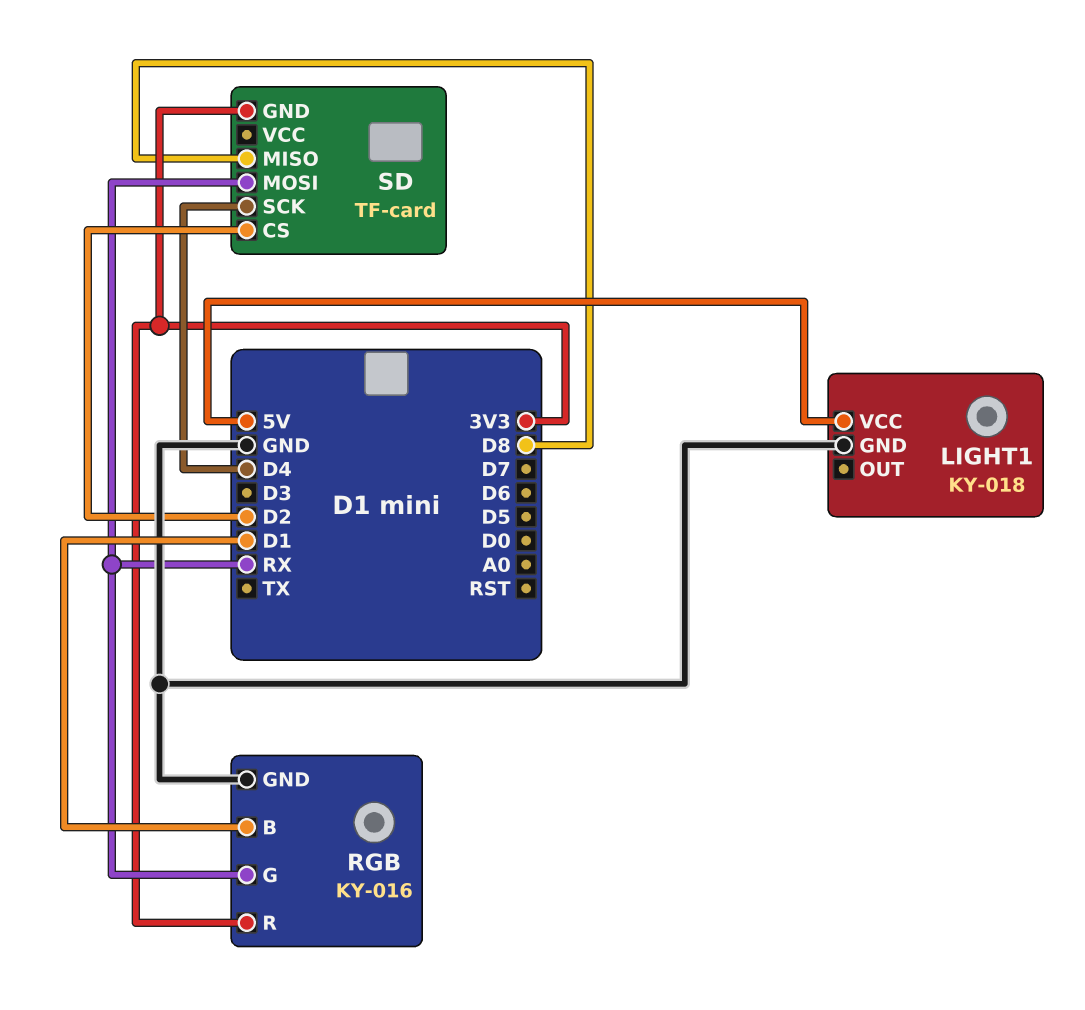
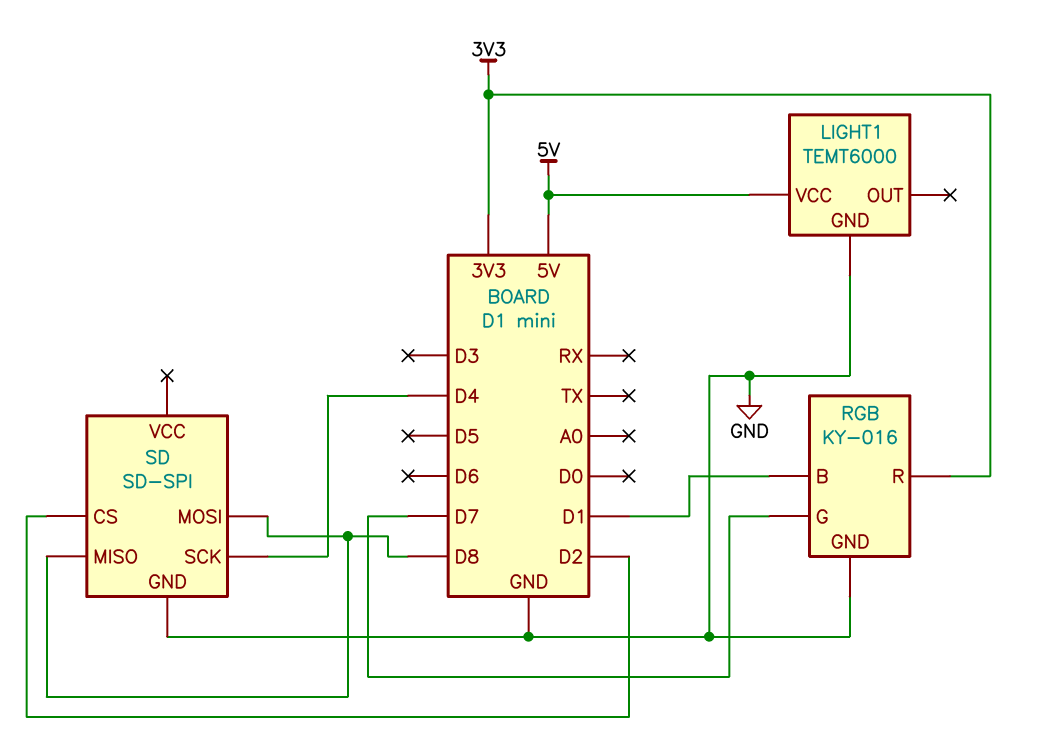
LIGHT1: KY-018 -> TEMT6000
RGB pin G: RX -> D7
SD: TF-card -> SD-SPI
SD pin GND: 3V3 -> GND
SD pin MOSI: RX -> D8

